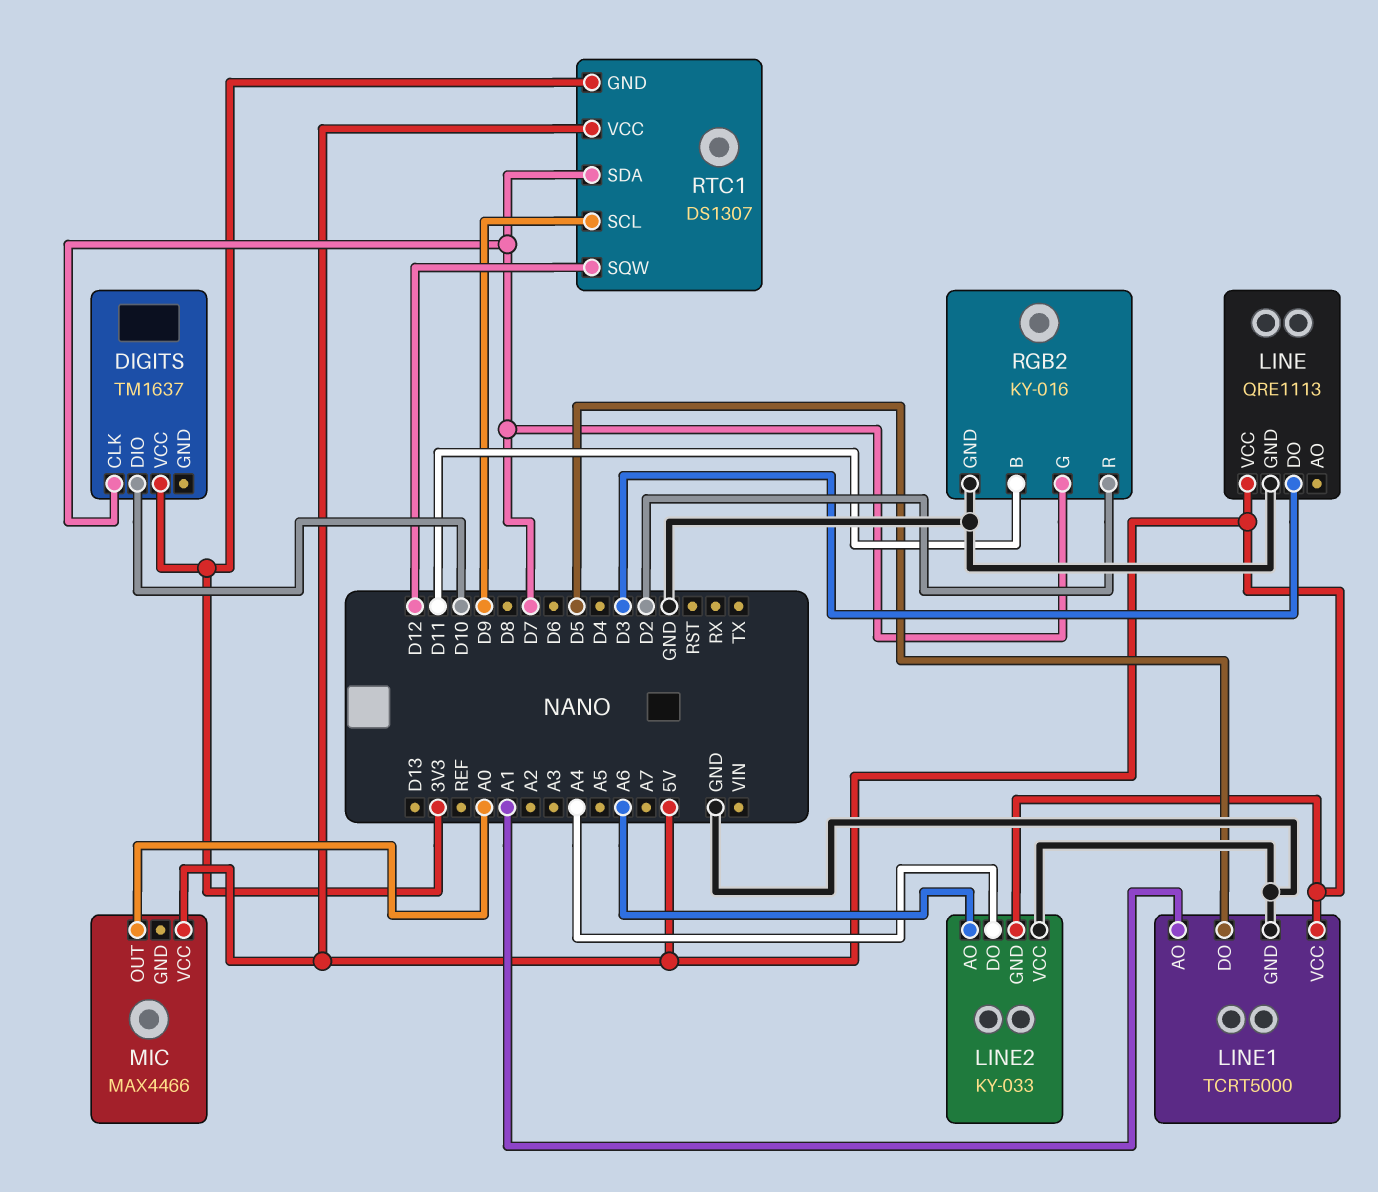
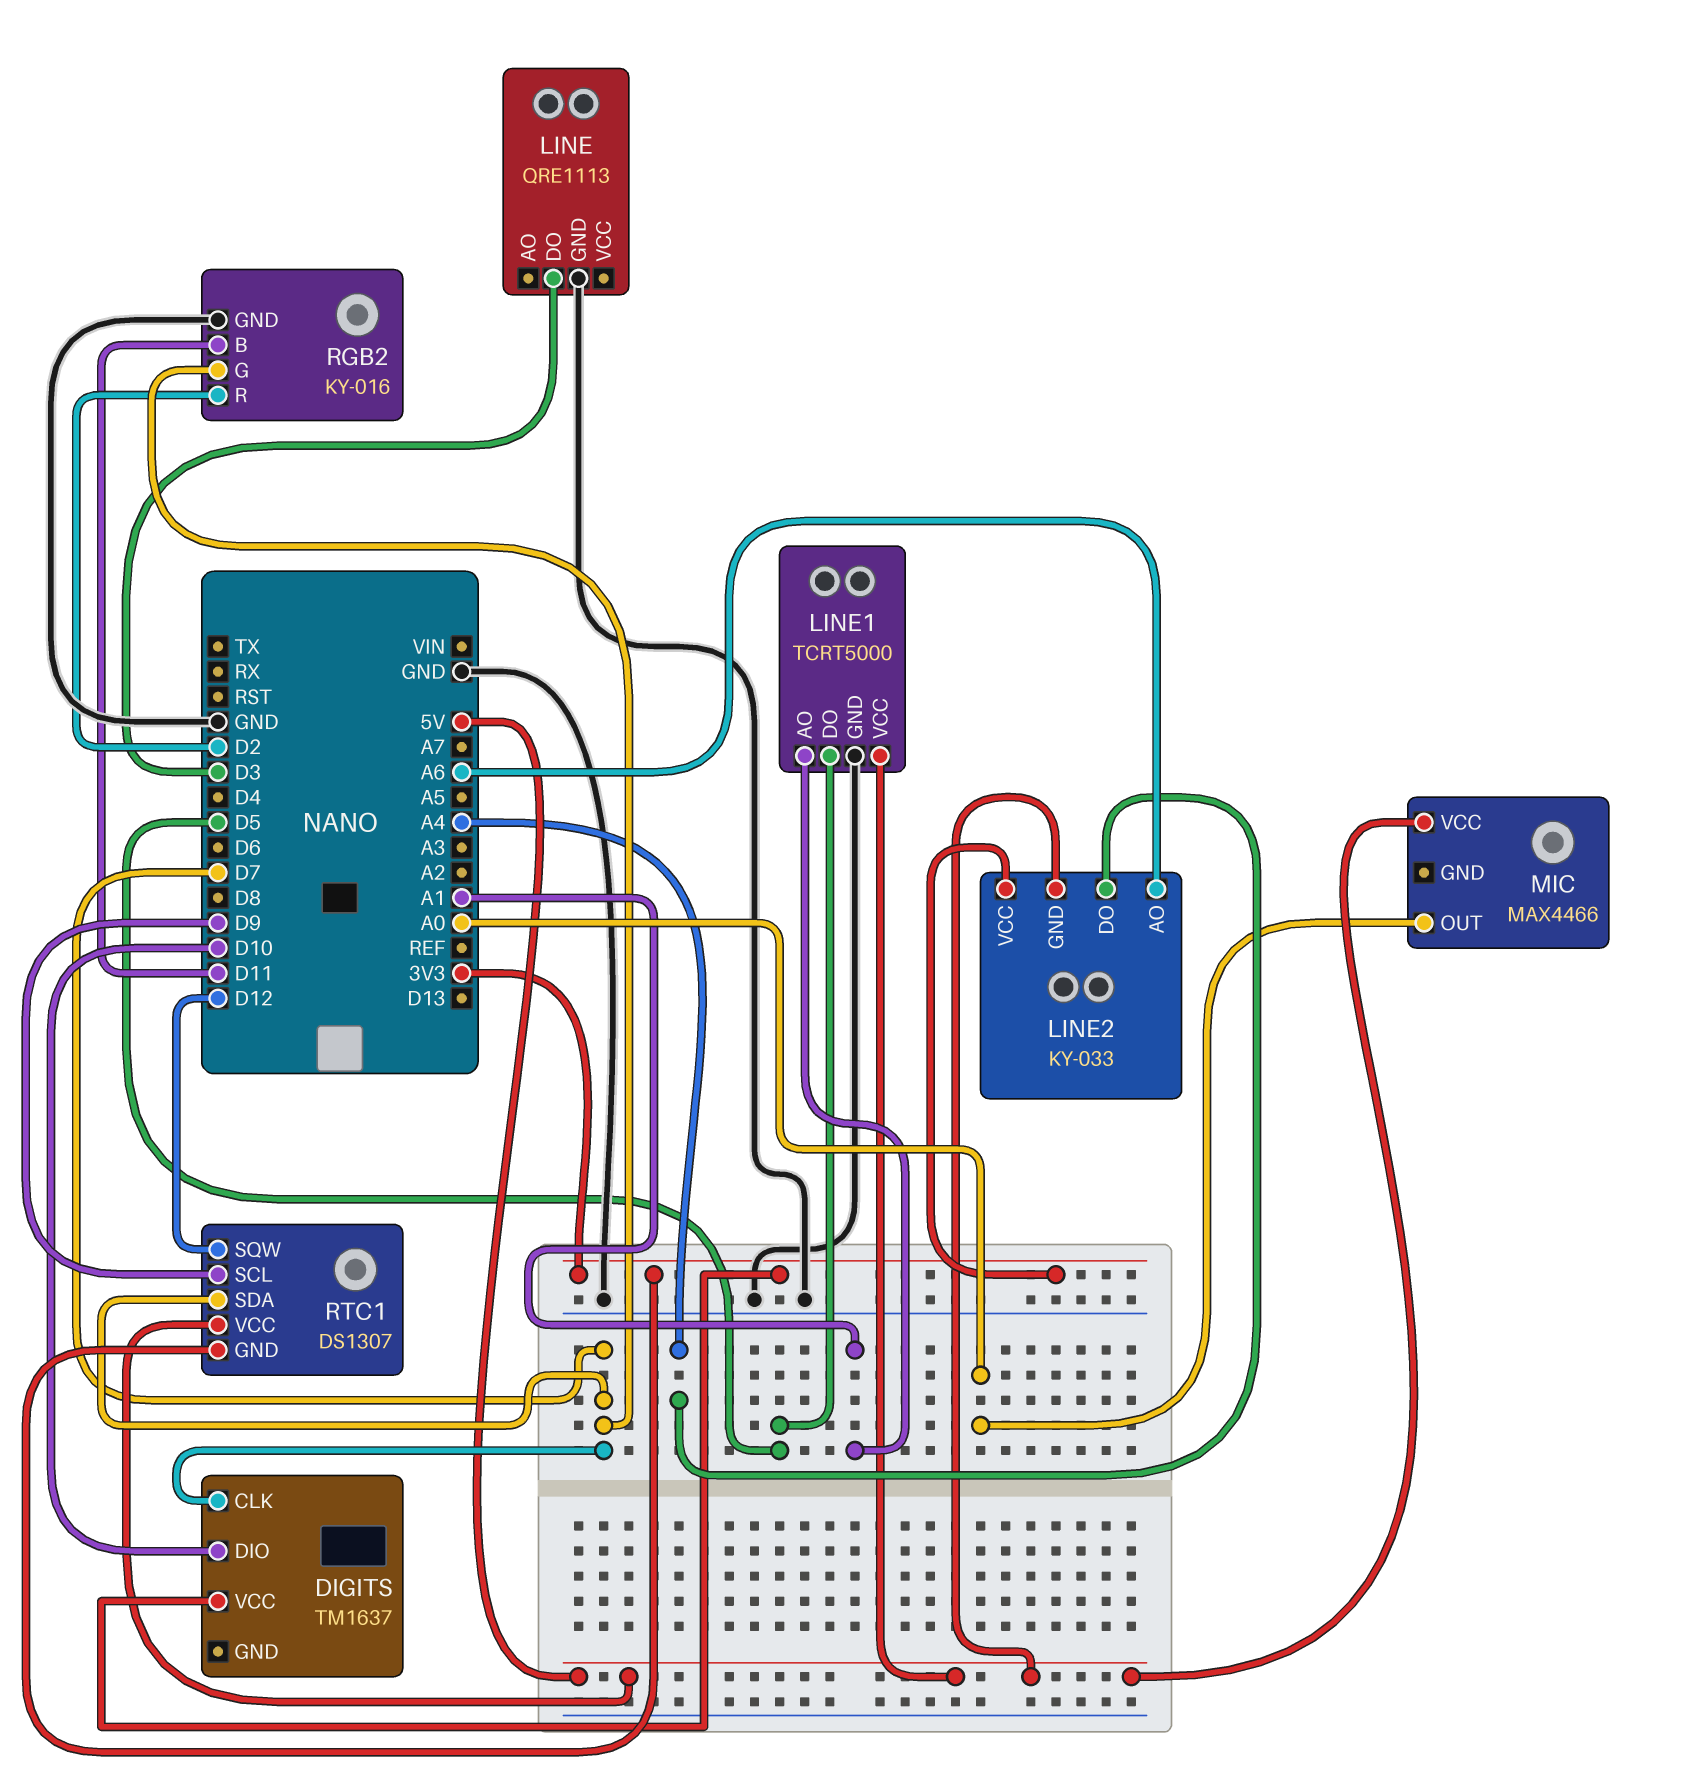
LINE pin VCC: 5V -> none
LINE2 pin VCC: GND -> 3V3

